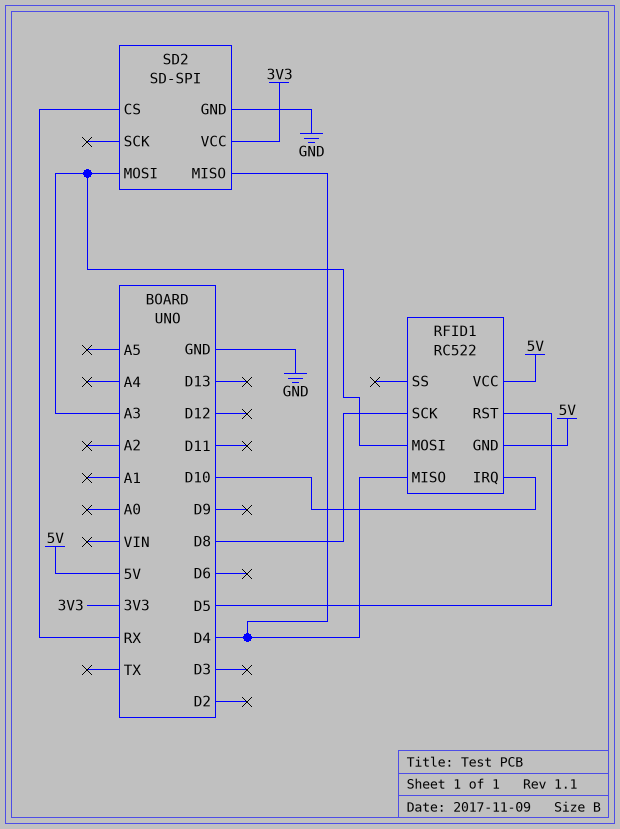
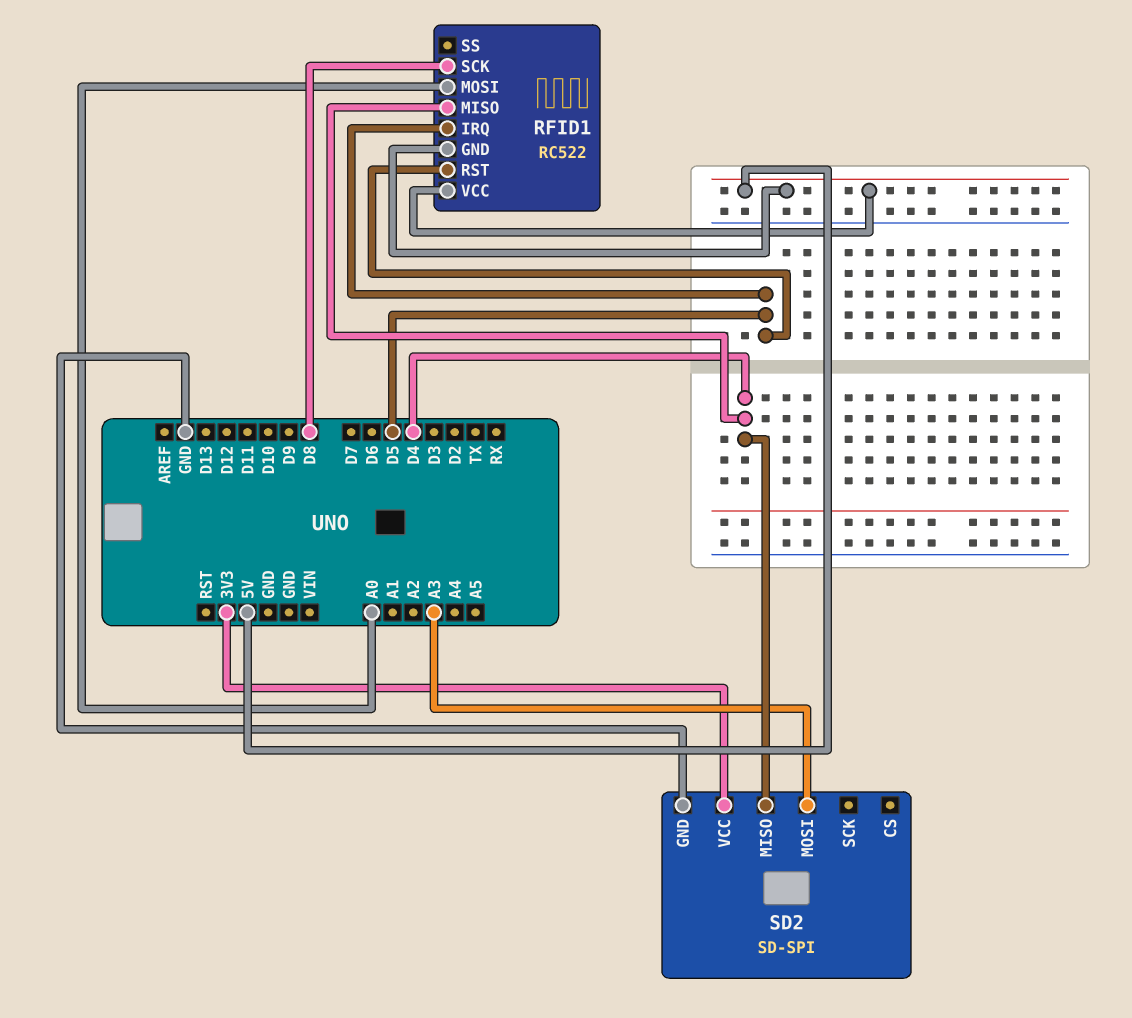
RFID1 pin IRQ: D10 -> D5
RFID1 pin MOSI: A3 -> A0
SD2 pin CS: RX -> none

